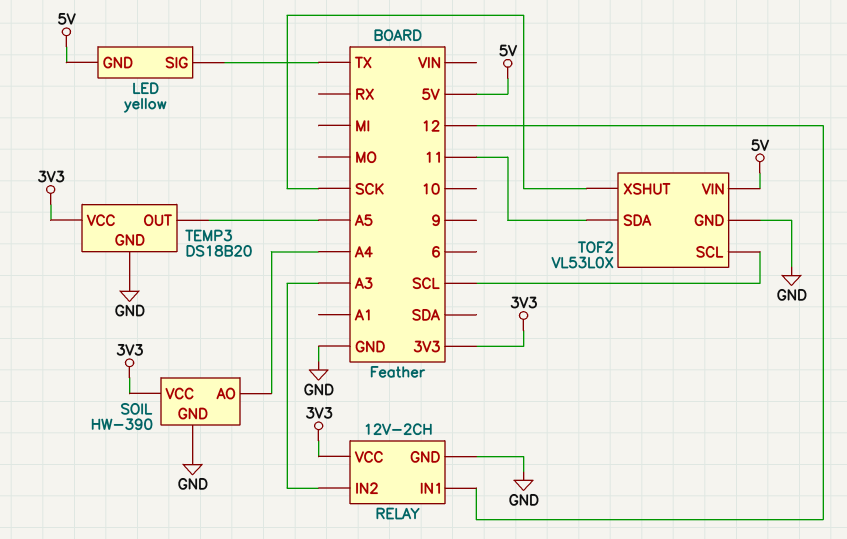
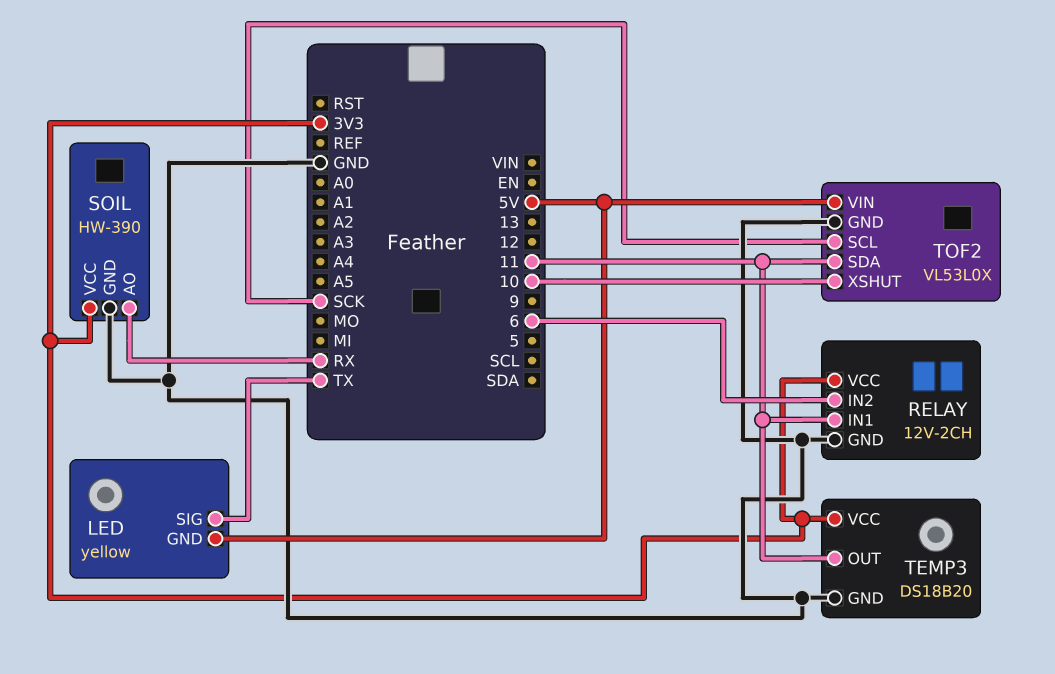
RELAY pin IN1: 12 -> 11
RELAY pin IN2: A3 -> 6
SOIL pin AO: A4 -> RX
TEMP3 pin OUT: A5 -> 11
TOF2 pin SCL: SCL -> SCK
TOF2 pin XSHUT: SCK -> 10

